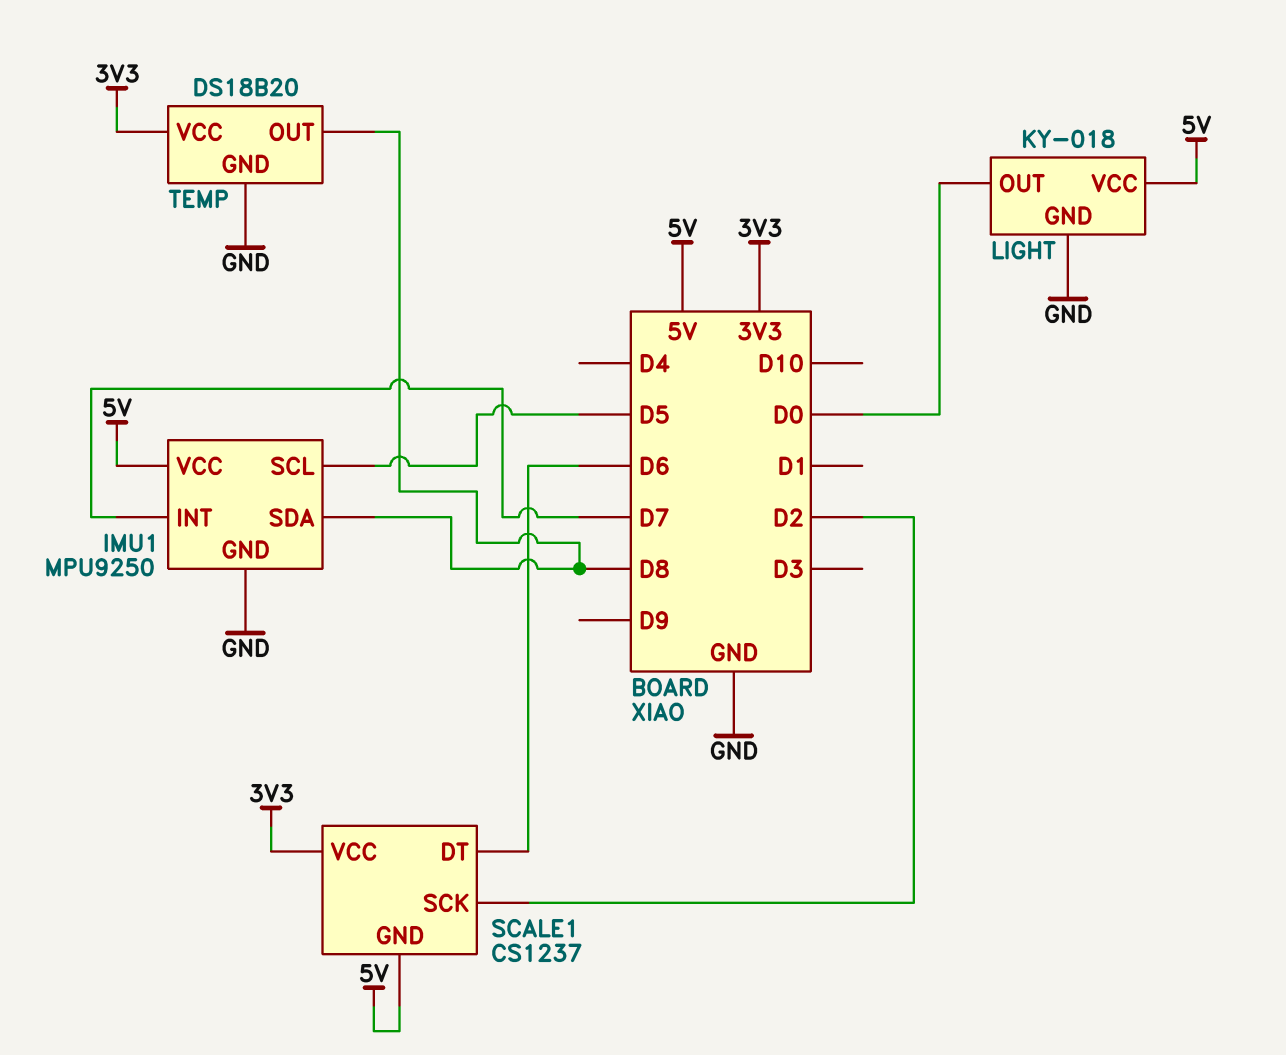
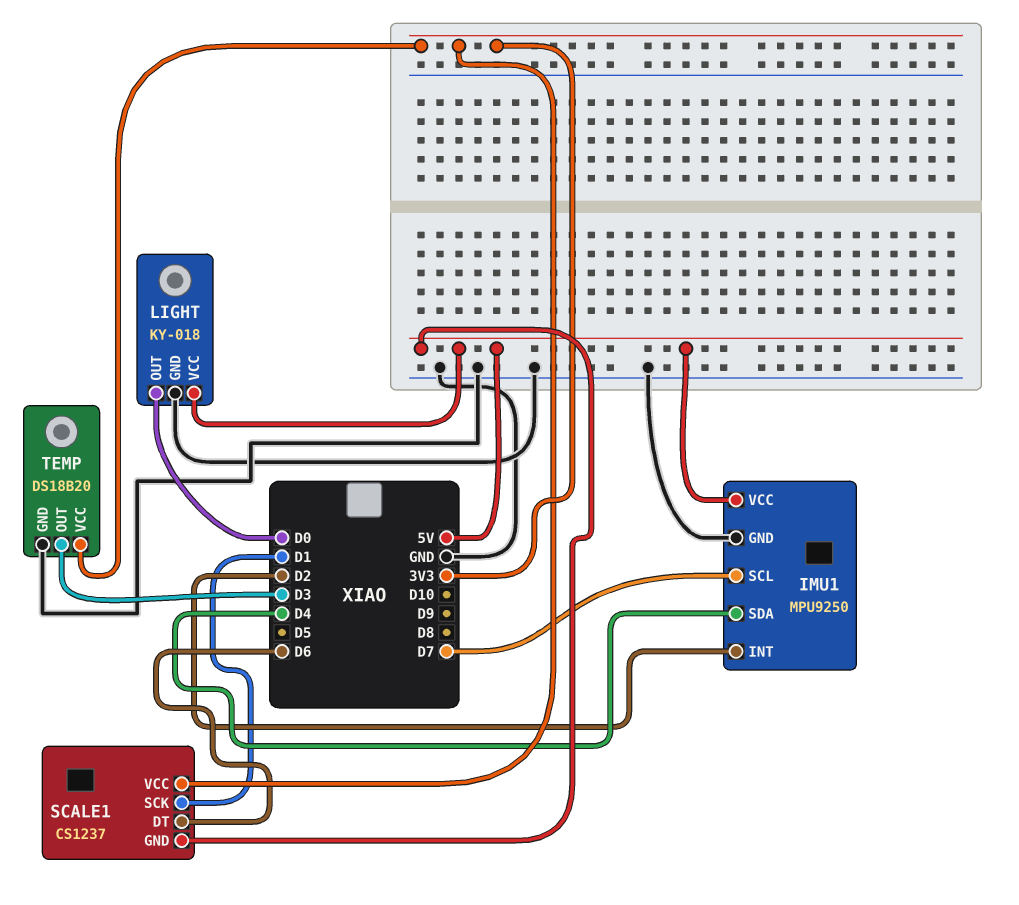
IMU1 pin INT: D7 -> D2
IMU1 pin SCL: D5 -> D7
IMU1 pin SDA: D8 -> D4
SCALE1 pin SCK: D2 -> D1
TEMP pin OUT: D8 -> D3

